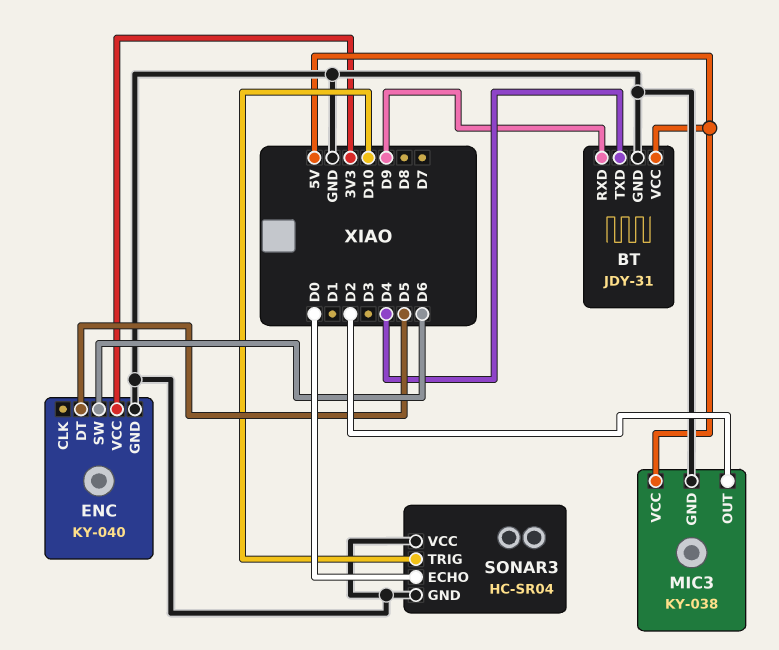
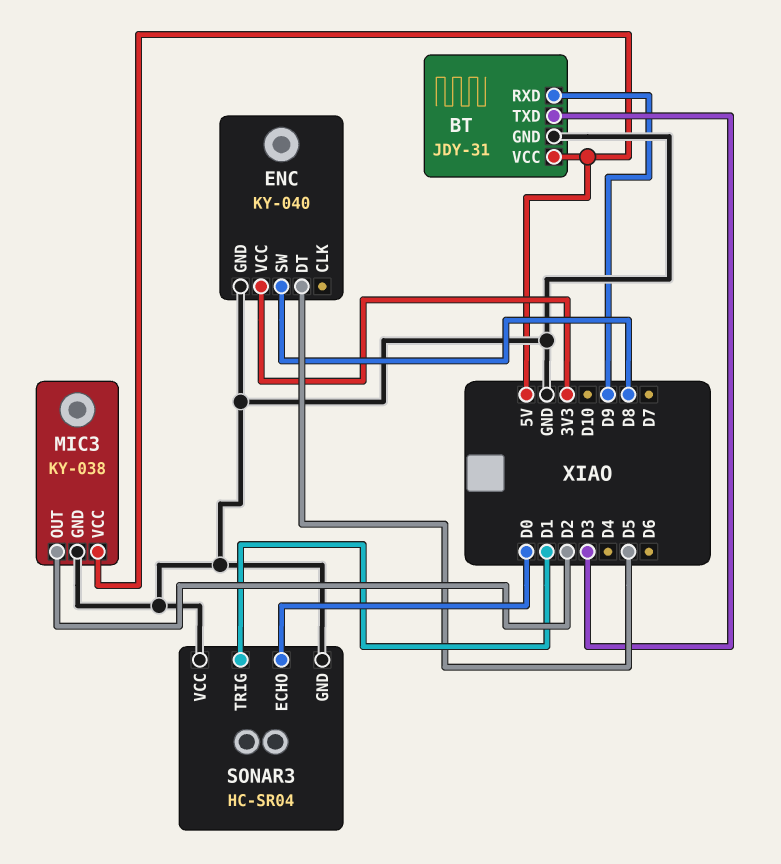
BT pin TXD: D4 -> D3
ENC pin SW: D6 -> D8
SONAR3 pin TRIG: D10 -> D1

